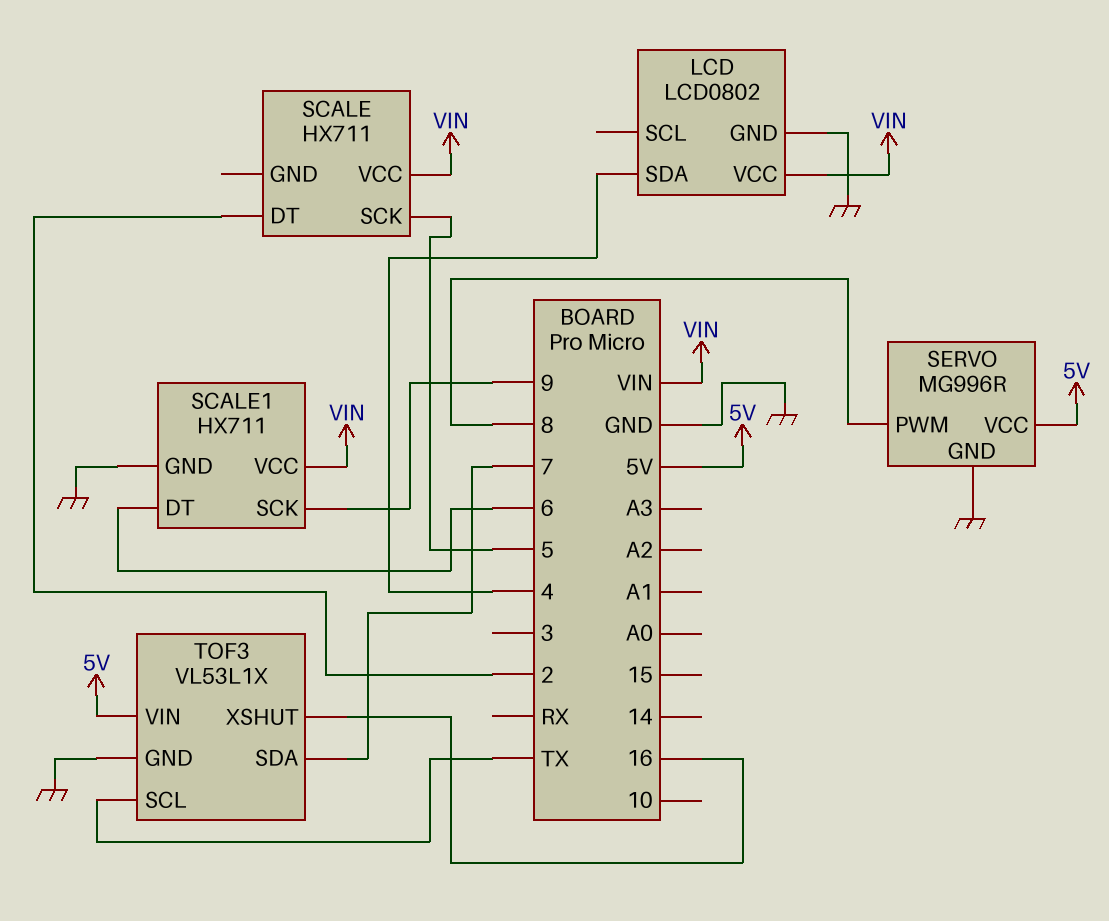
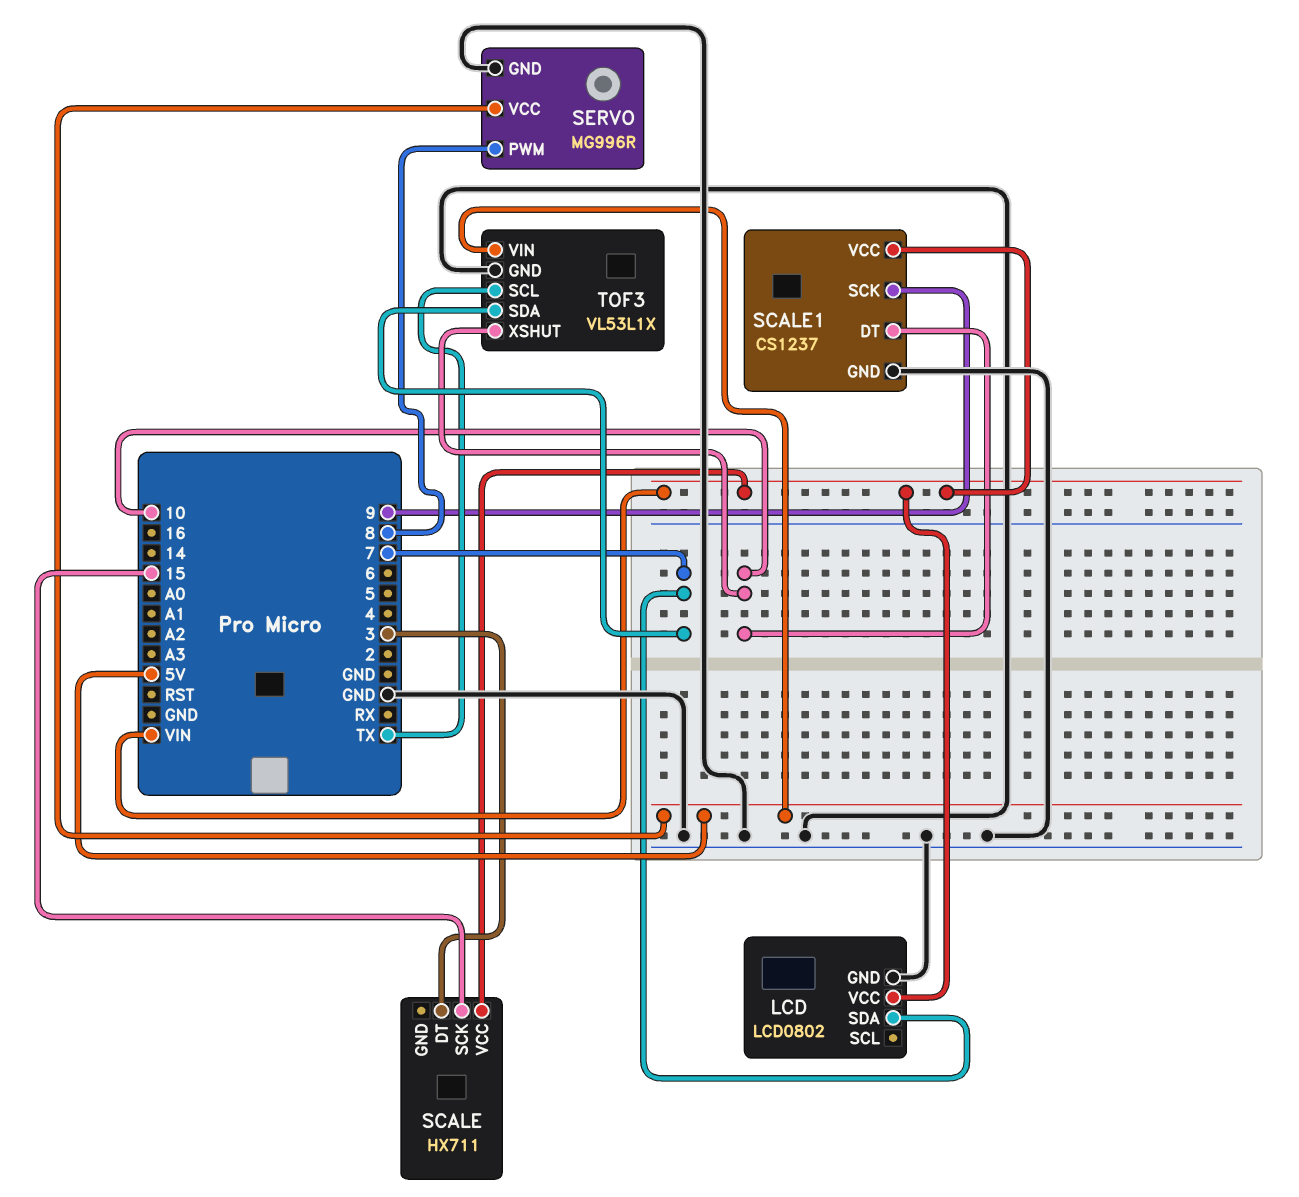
LCD pin SDA: 4 -> 7
SCALE pin DT: 2 -> 3
SCALE pin SCK: 5 -> 15
SCALE1: HX711 -> CS1237
SCALE1 pin DT: 6 -> 10
TOF3 pin XSHUT: 16 -> 10

